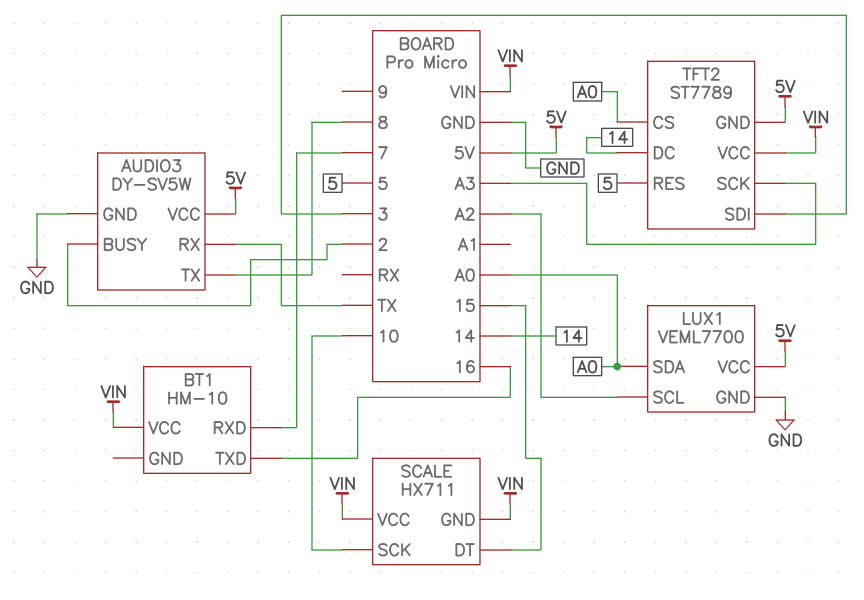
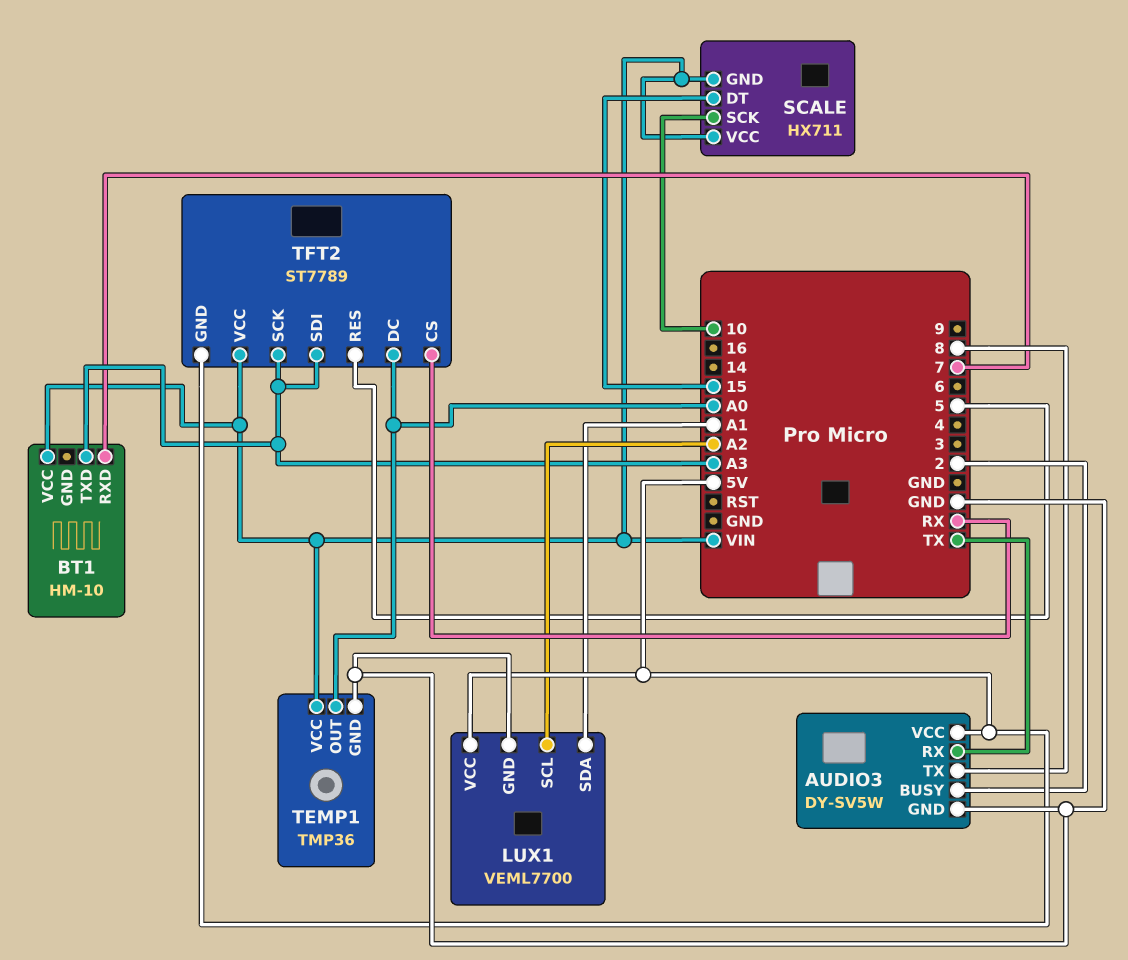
BT1 pin TXD: 16 -> A3
LUX1 pin SDA: A0 -> A1
TEMP1: none -> TMP36
TEMP1 pin GND: none -> GND
TEMP1 pin OUT: none -> A0
TEMP1 pin VCC: none -> VIN
TFT2 pin CS: A0 -> RX
TFT2 pin DC: 14 -> A0
TFT2 pin SDI: 3 -> A3

